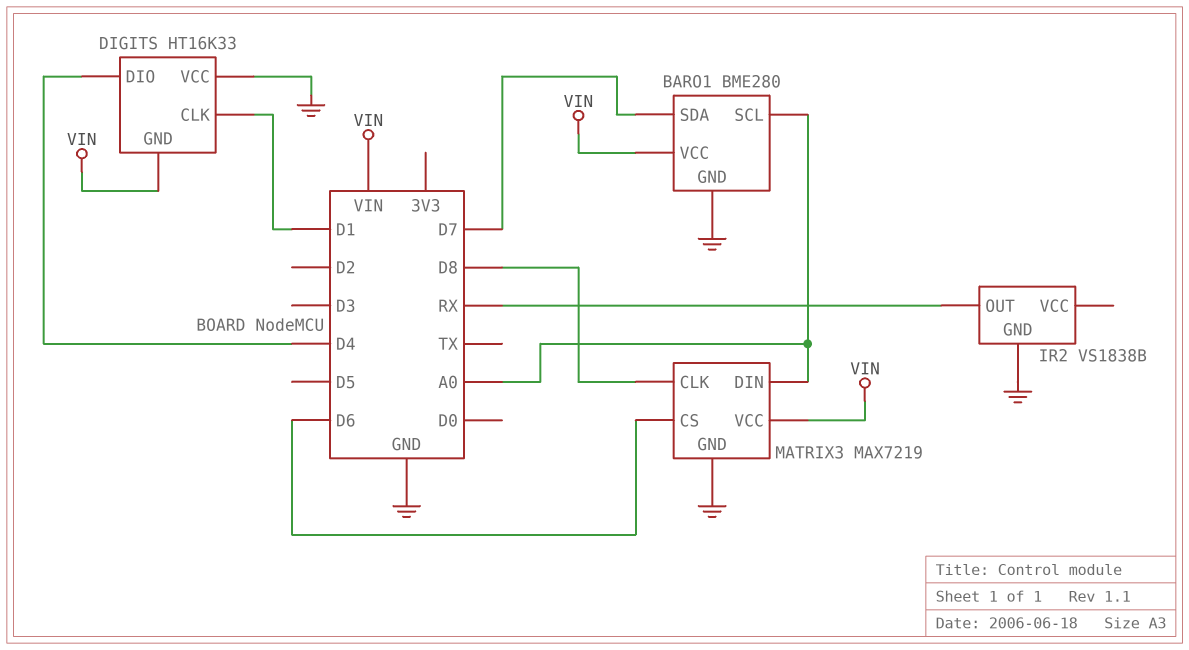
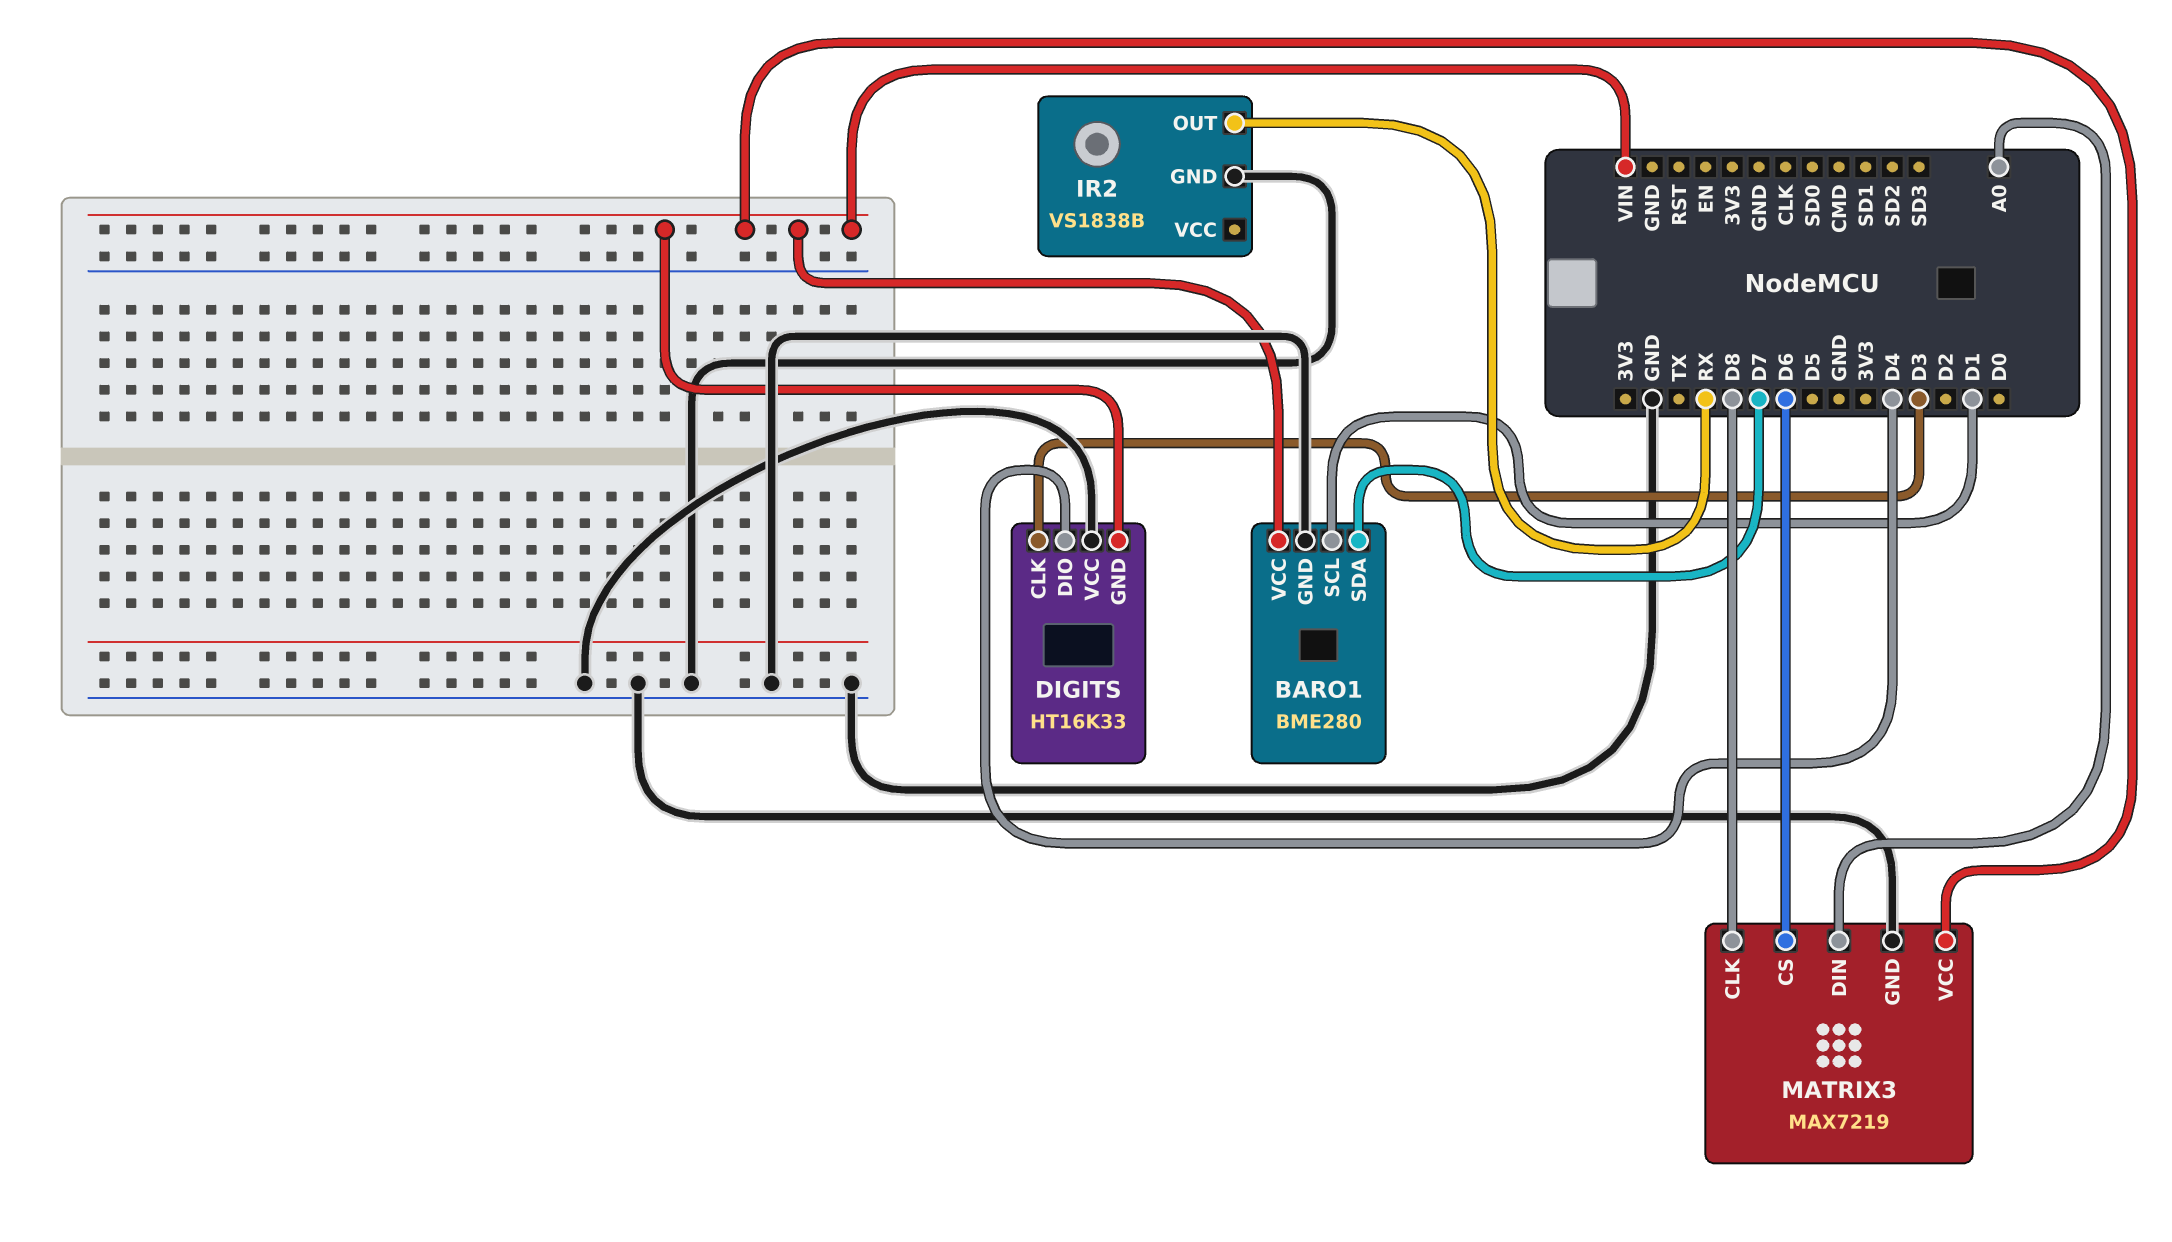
BARO1 pin SCL: A0 -> D1
DIGITS pin CLK: D1 -> D3

